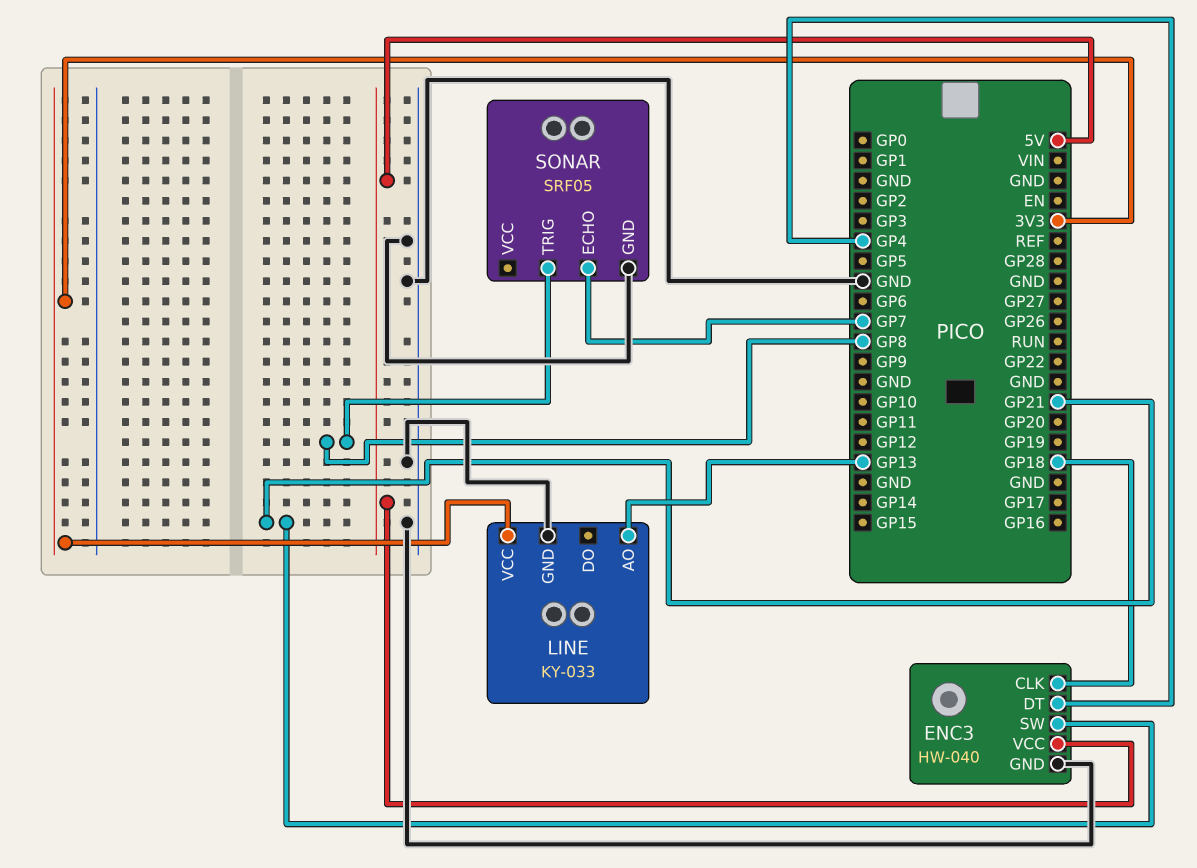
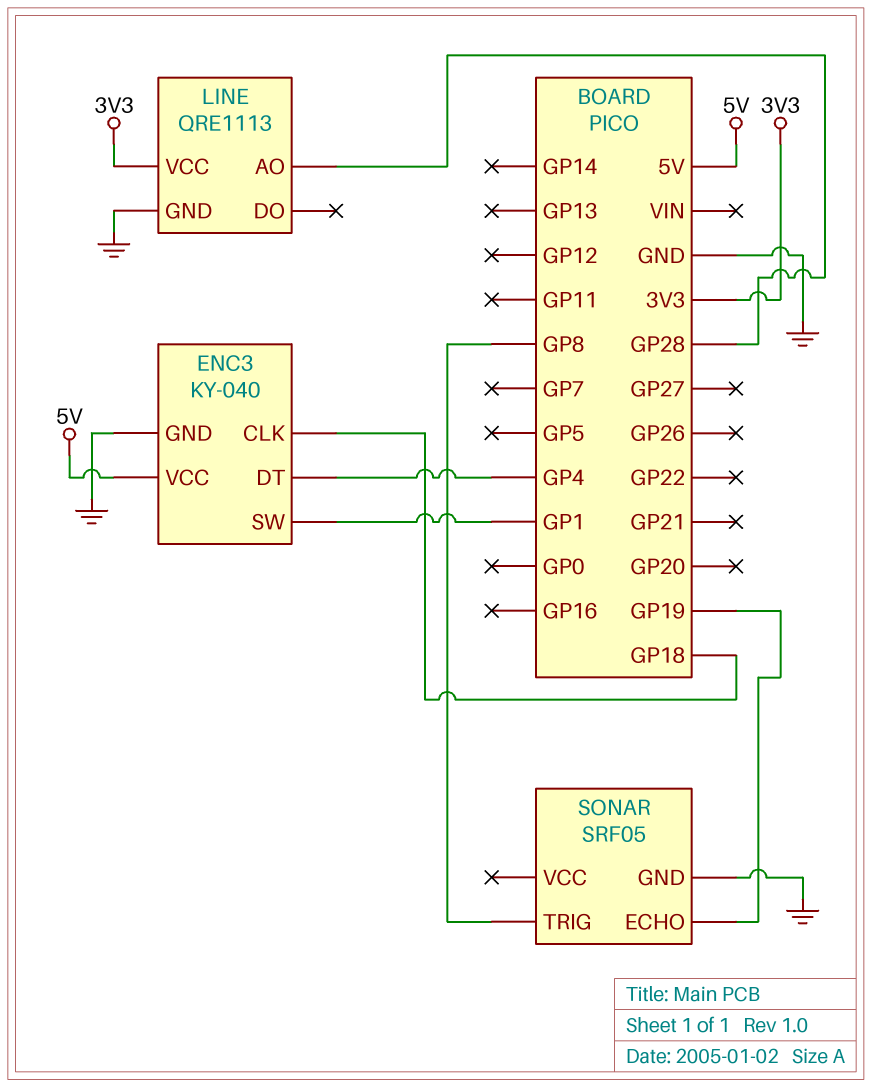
ENC3: HW-040 -> KY-040
ENC3 pin SW: GP21 -> GP1
LINE: KY-033 -> QRE1113
LINE pin AO: GP13 -> GP28
SONAR pin ECHO: GP7 -> GP19

